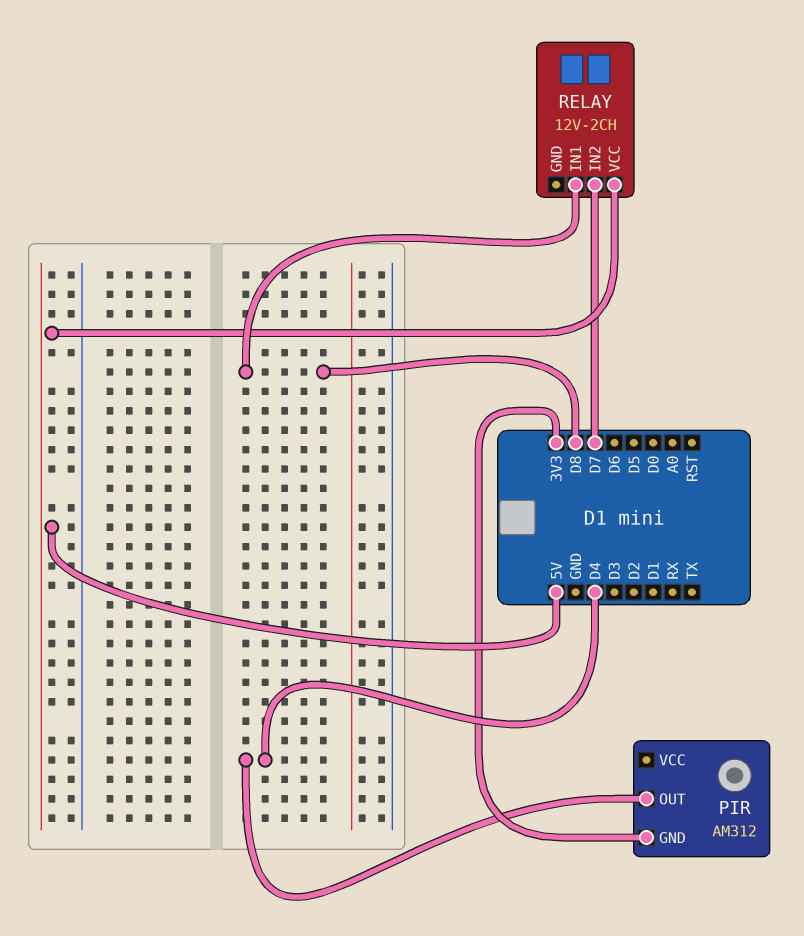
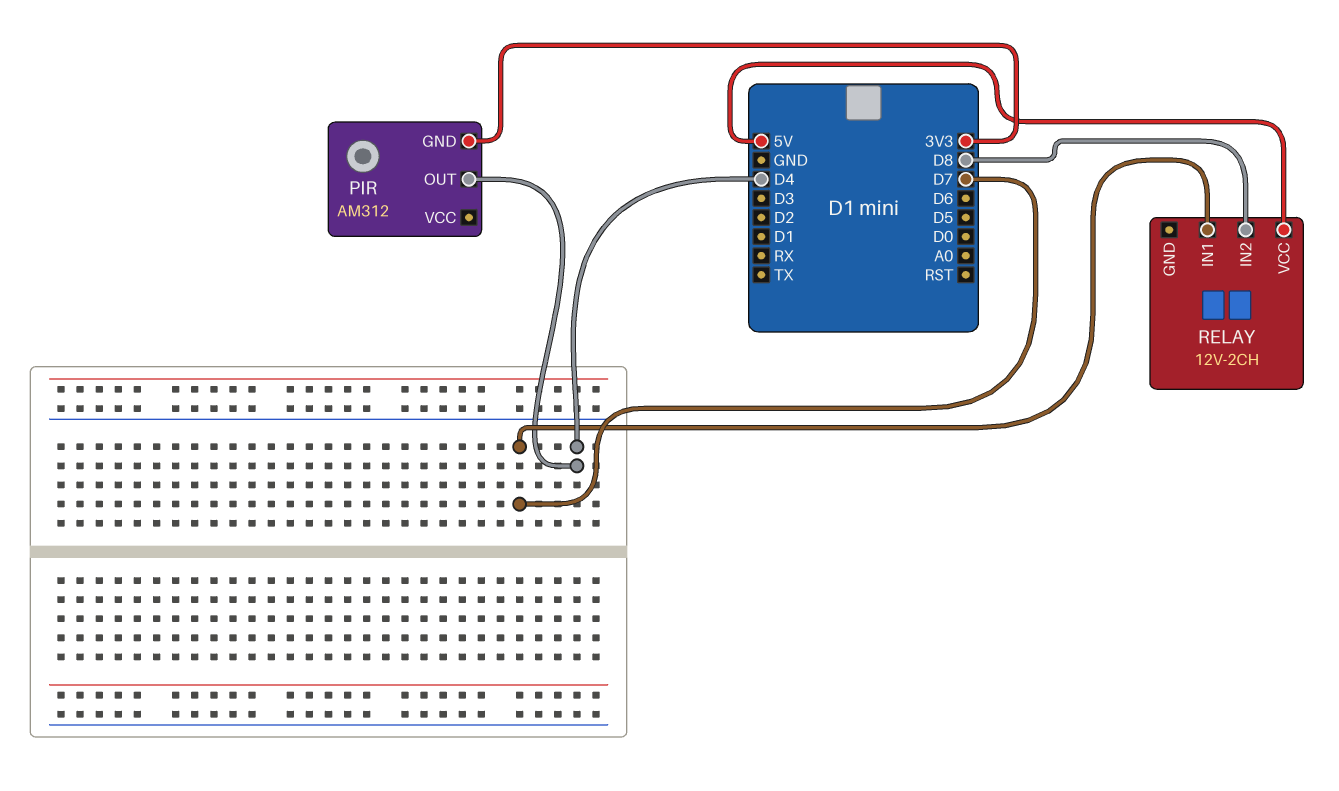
RELAY pin IN1: D8 -> D7
RELAY pin IN2: D7 -> D8

